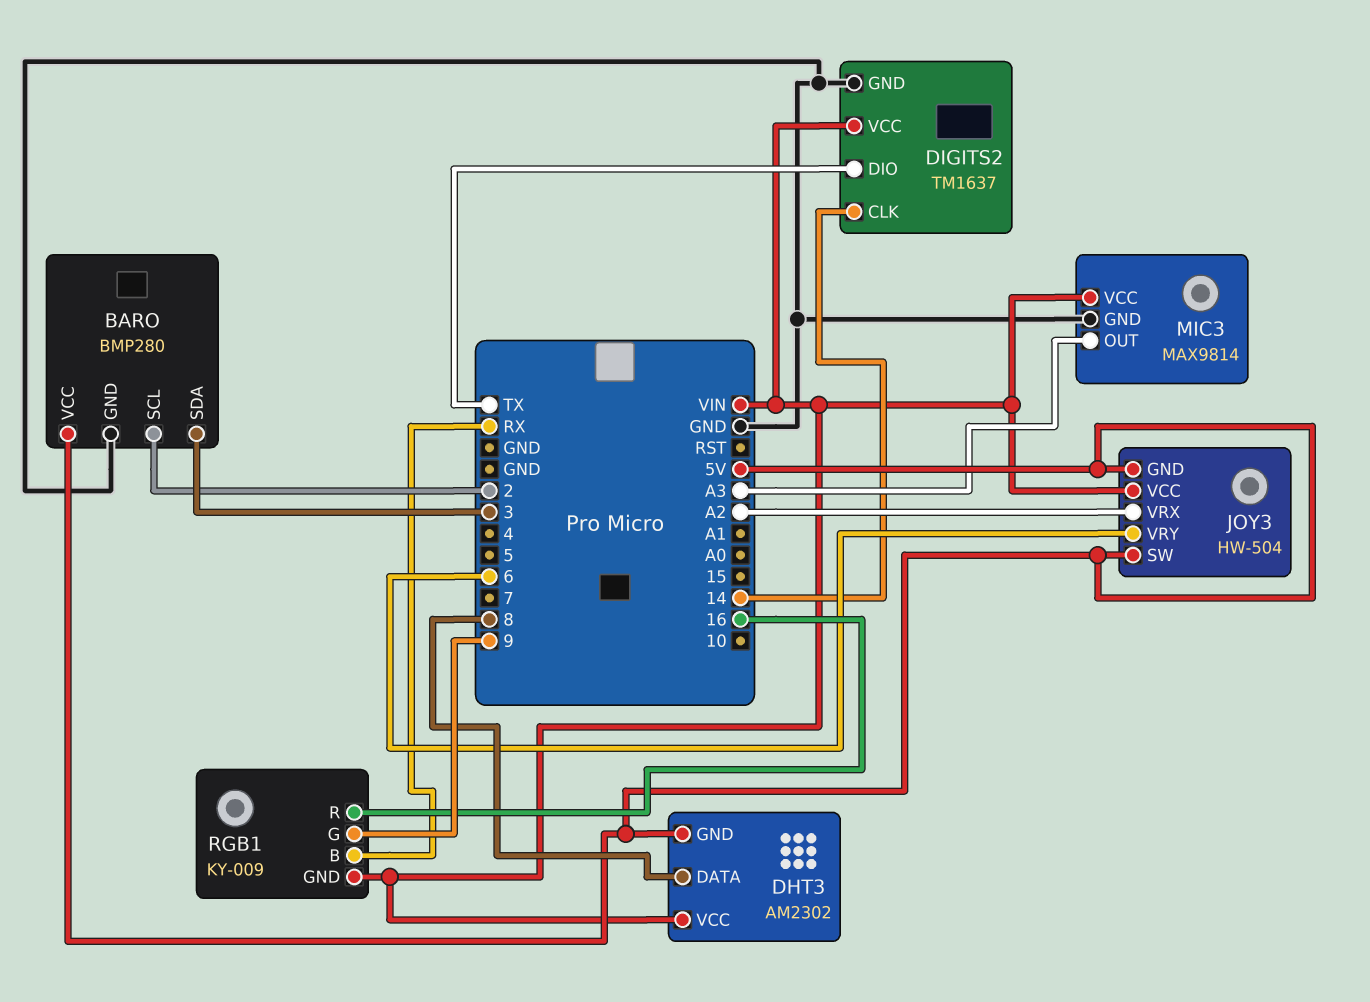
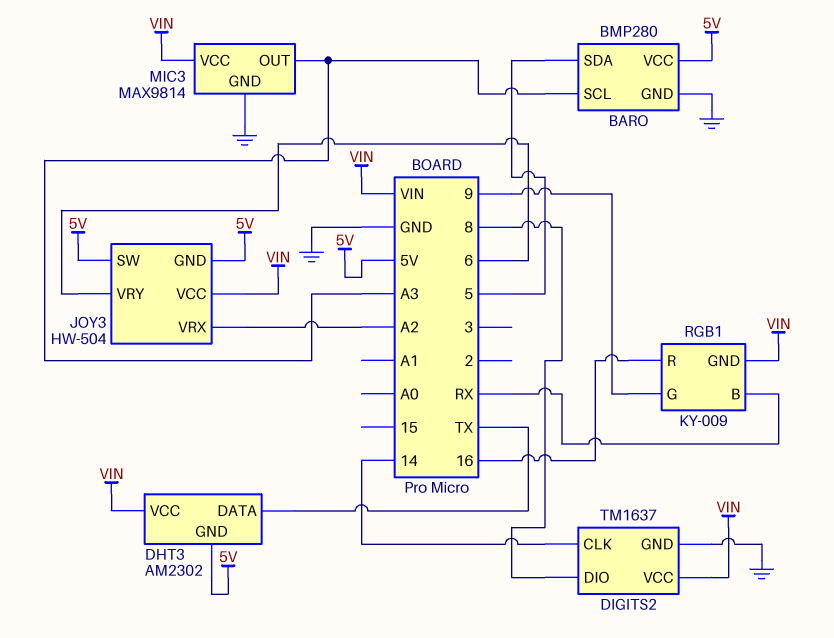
BARO pin SCL: 2 -> A3
BARO pin SDA: 3 -> 5
DHT3 pin DATA: 8 -> TX
DIGITS2 pin DIO: TX -> 8

